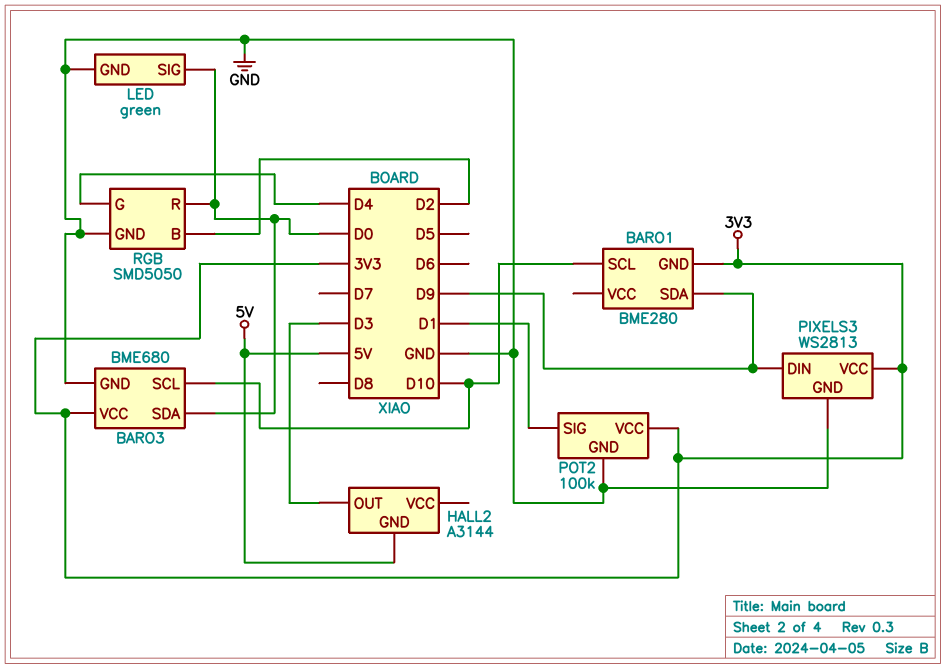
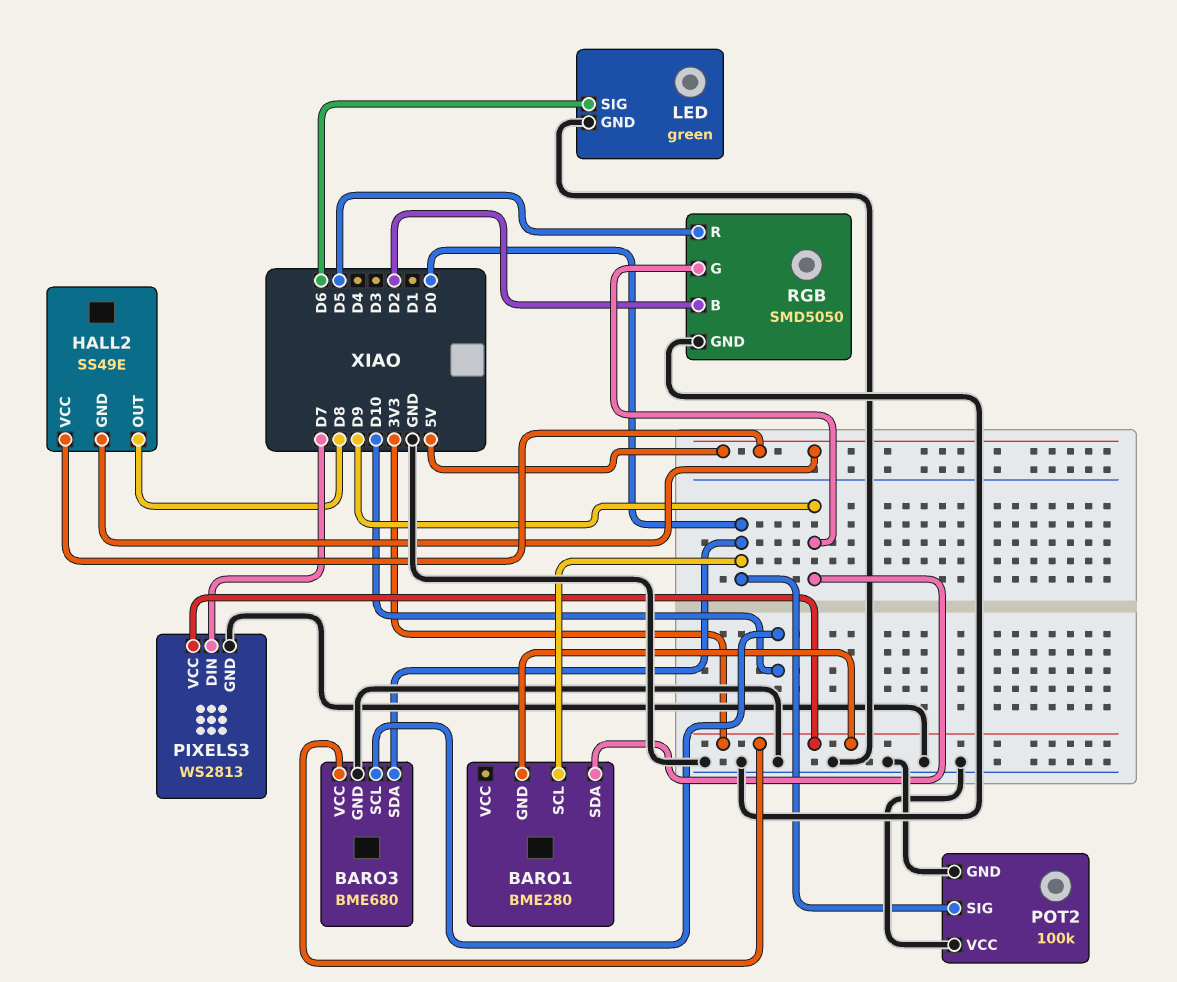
BARO1 pin SCL: D10 -> D0
HALL2: A3144 -> SS49E
HALL2 pin OUT: D3 -> D8
HALL2 pin VCC: none -> 5V
LED pin SIG: D0 -> D6
PIXELS3 pin DIN: D9 -> D7
POT2 pin SIG: D1 -> D0
POT2 pin VCC: 3V3 -> GND
RGB pin G: D4 -> D9
RGB pin R: D0 -> D5

